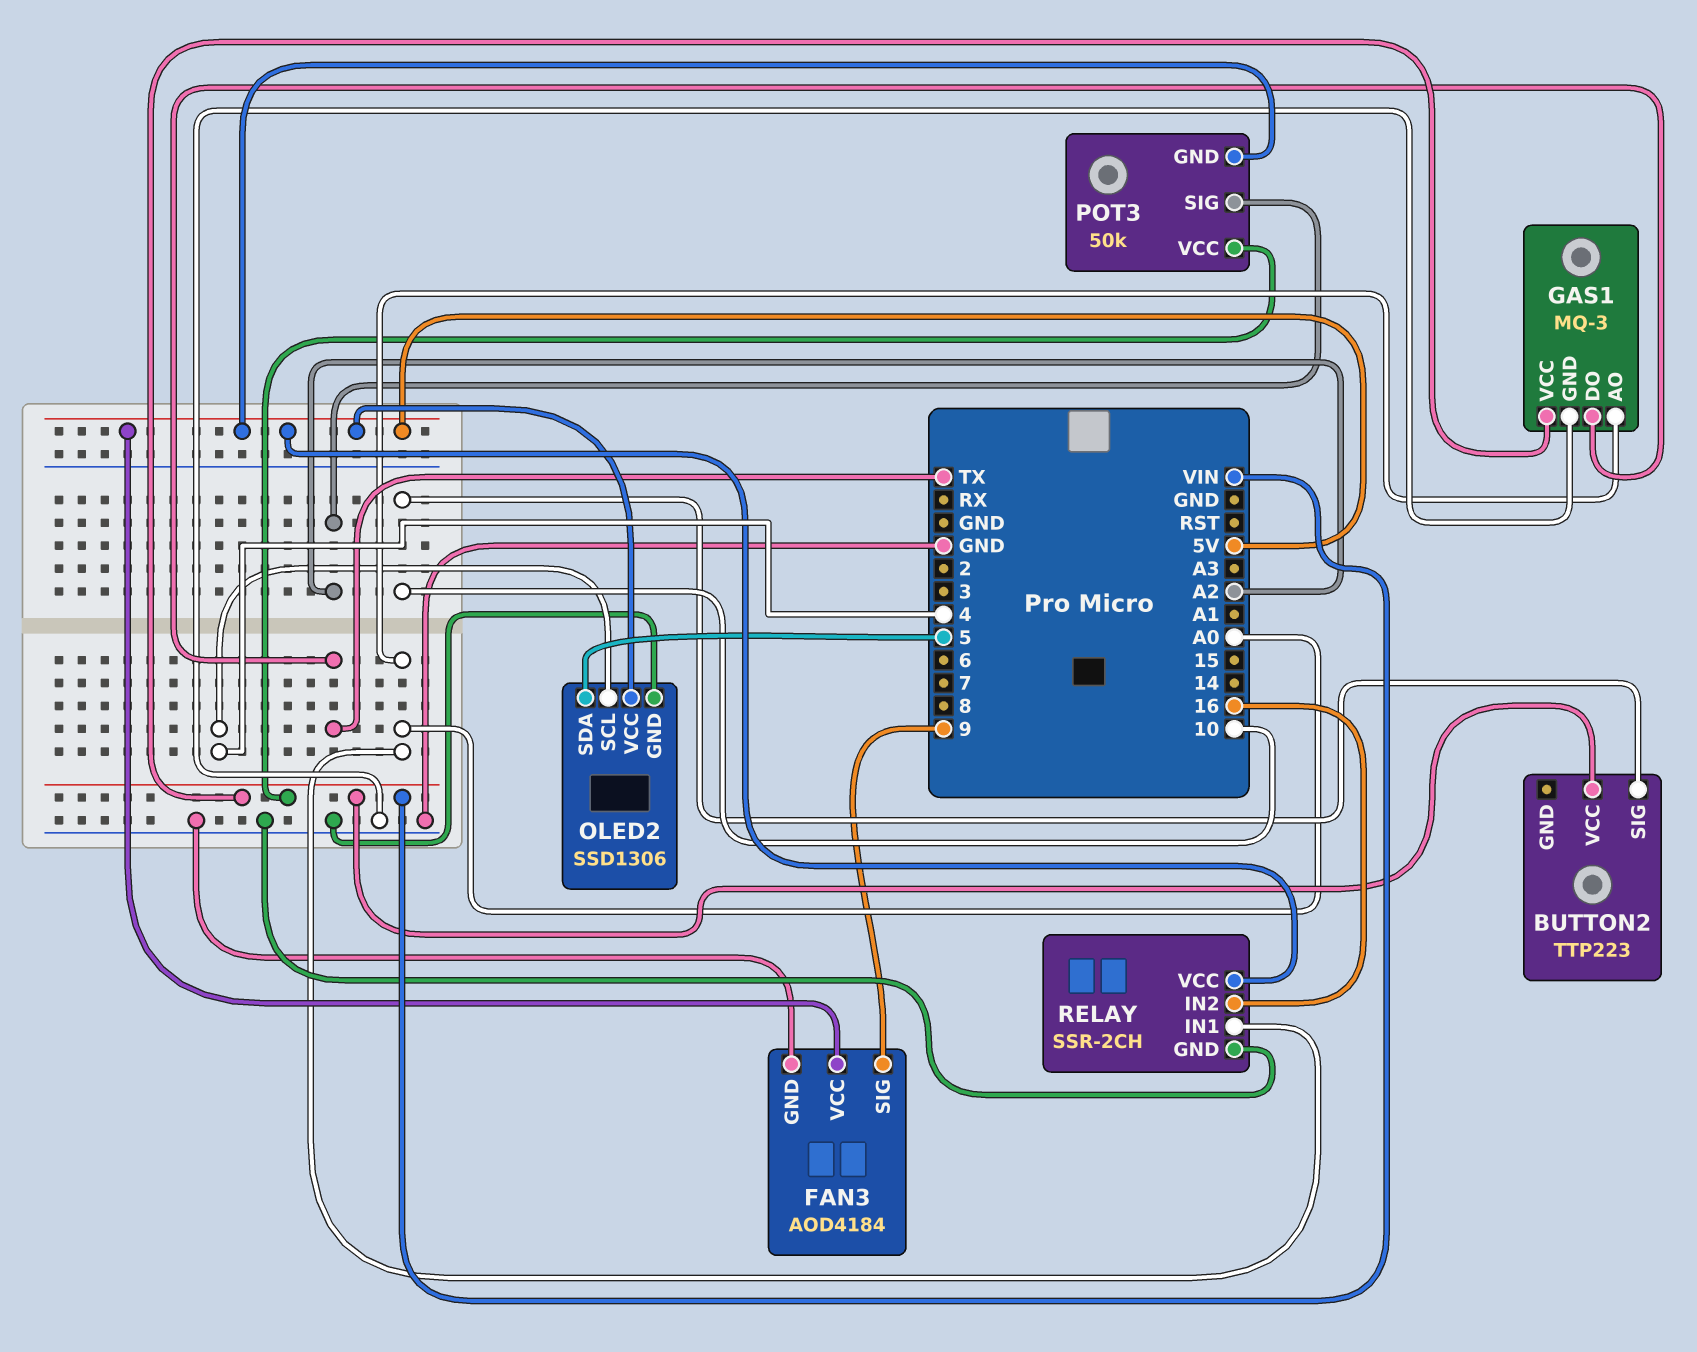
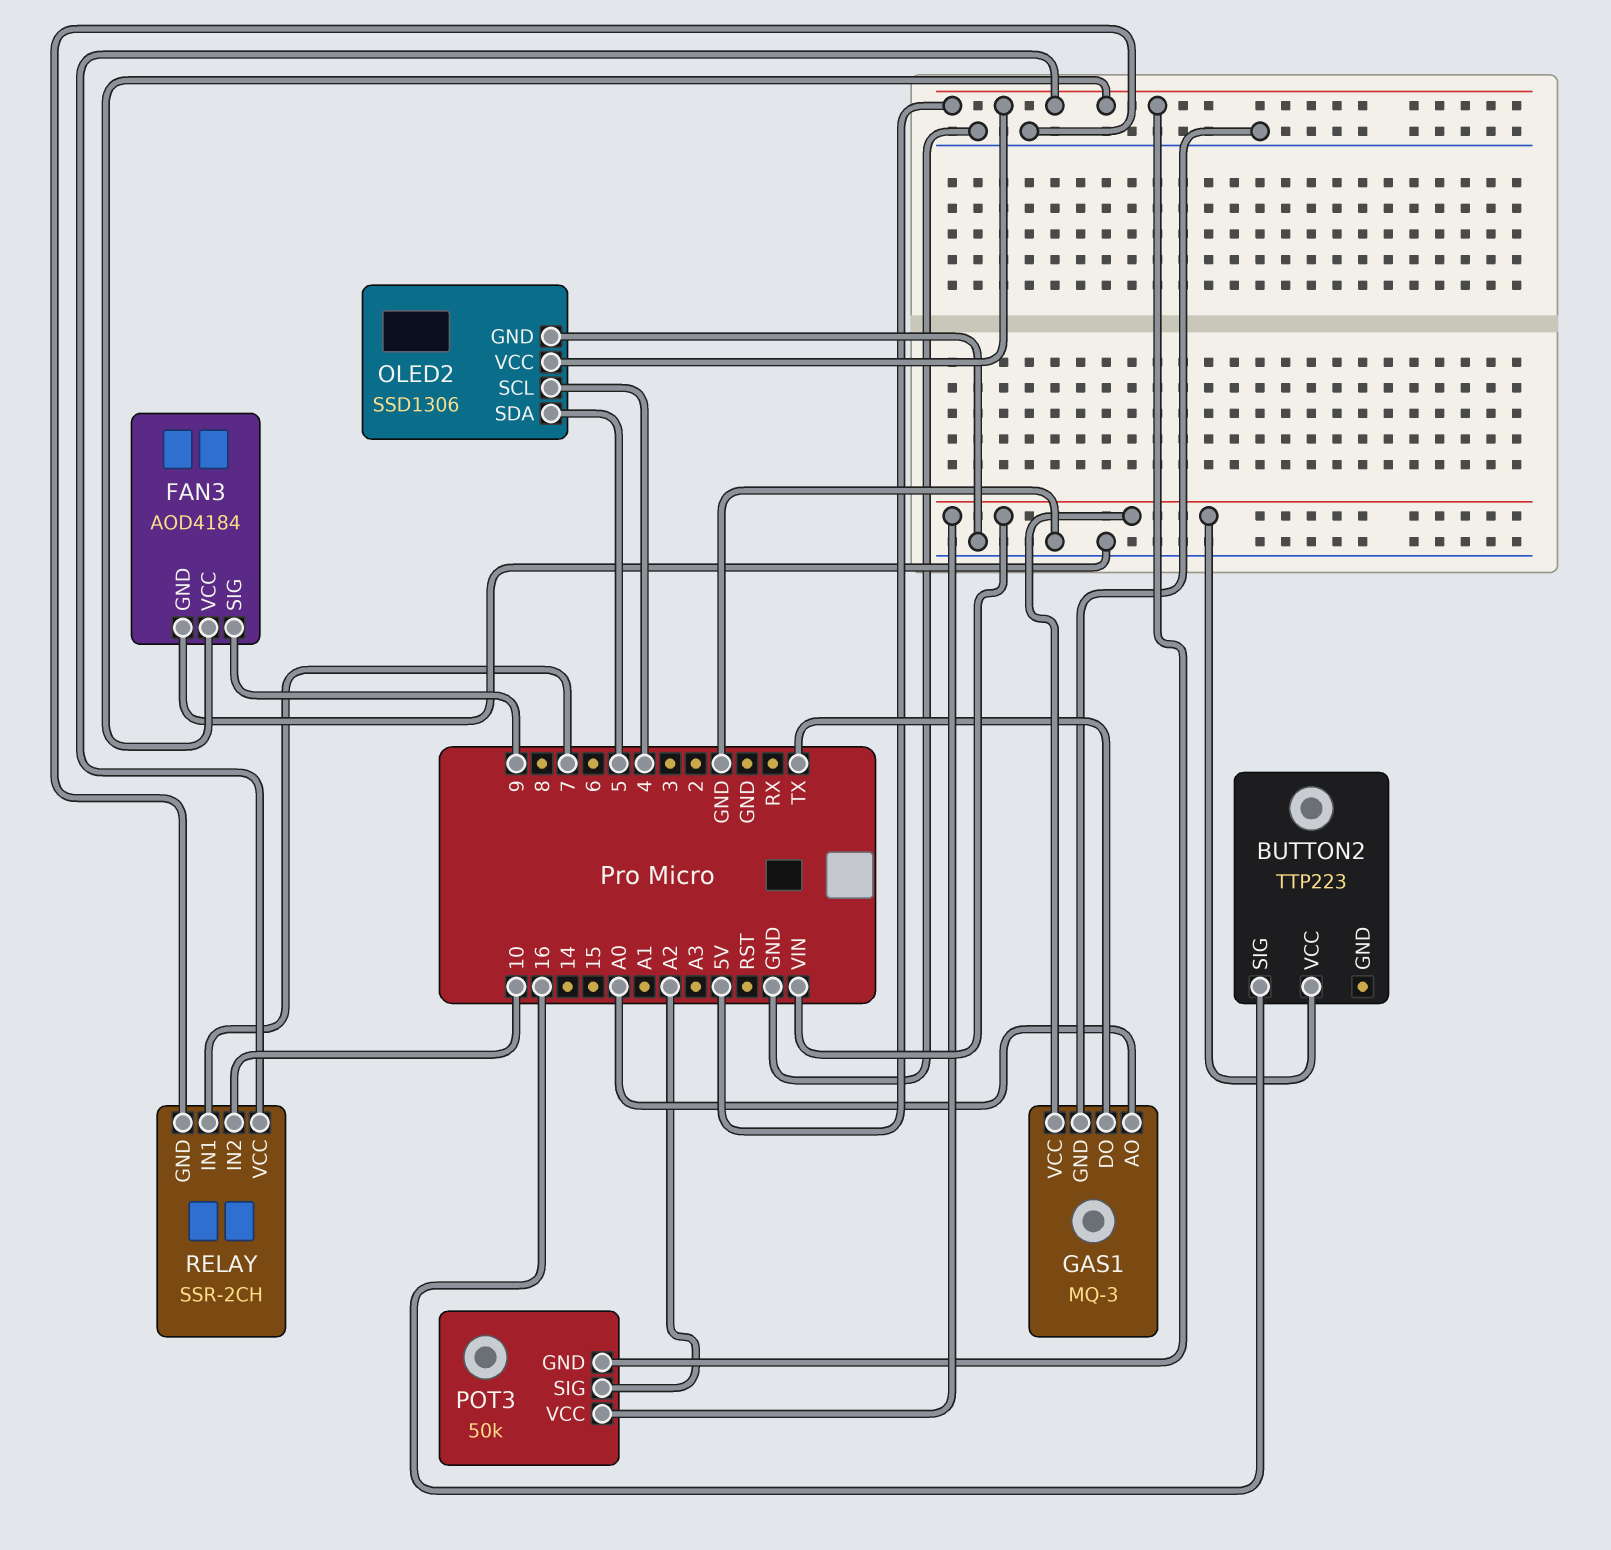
BUTTON2 pin SIG: 10 -> 16
RELAY pin IN1: A0 -> 7
RELAY pin IN2: 16 -> 10

